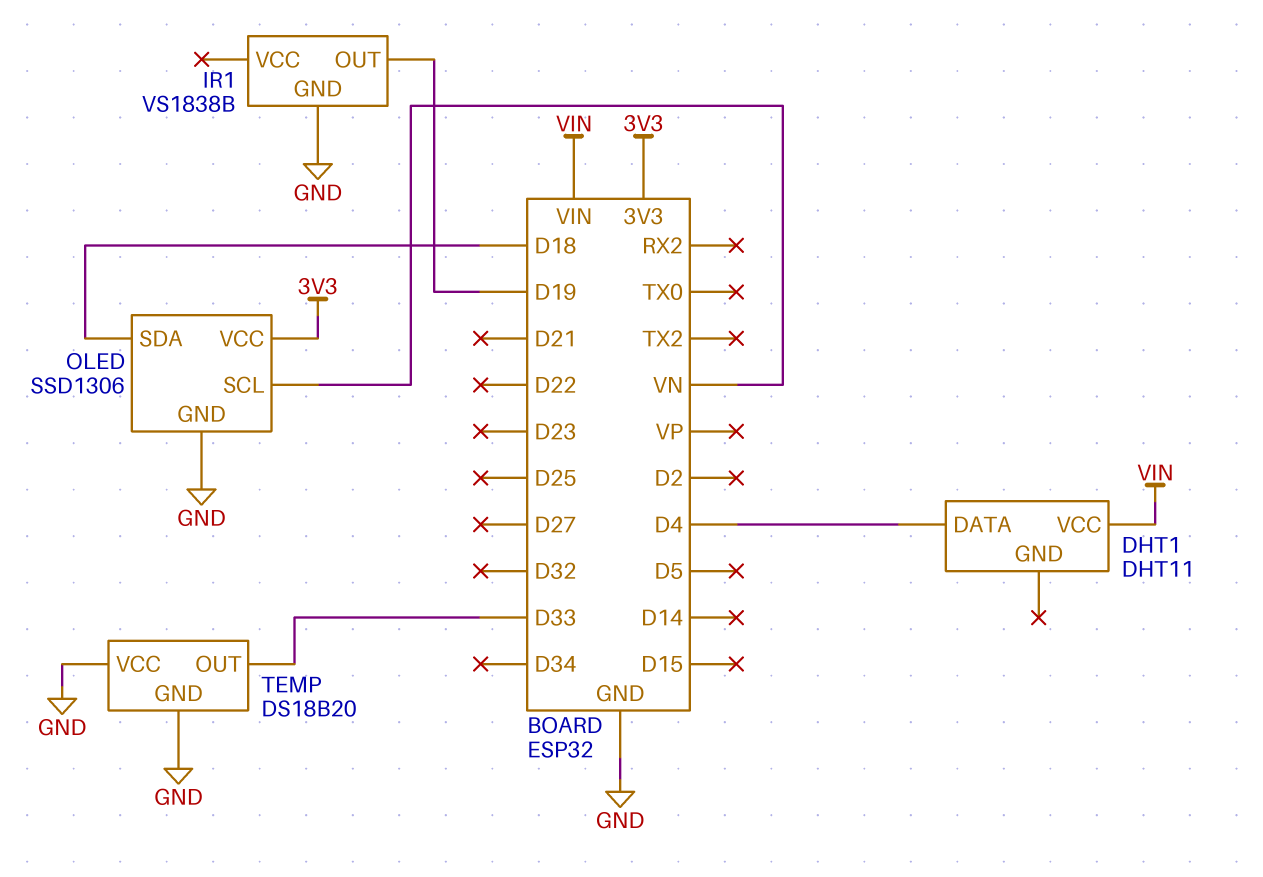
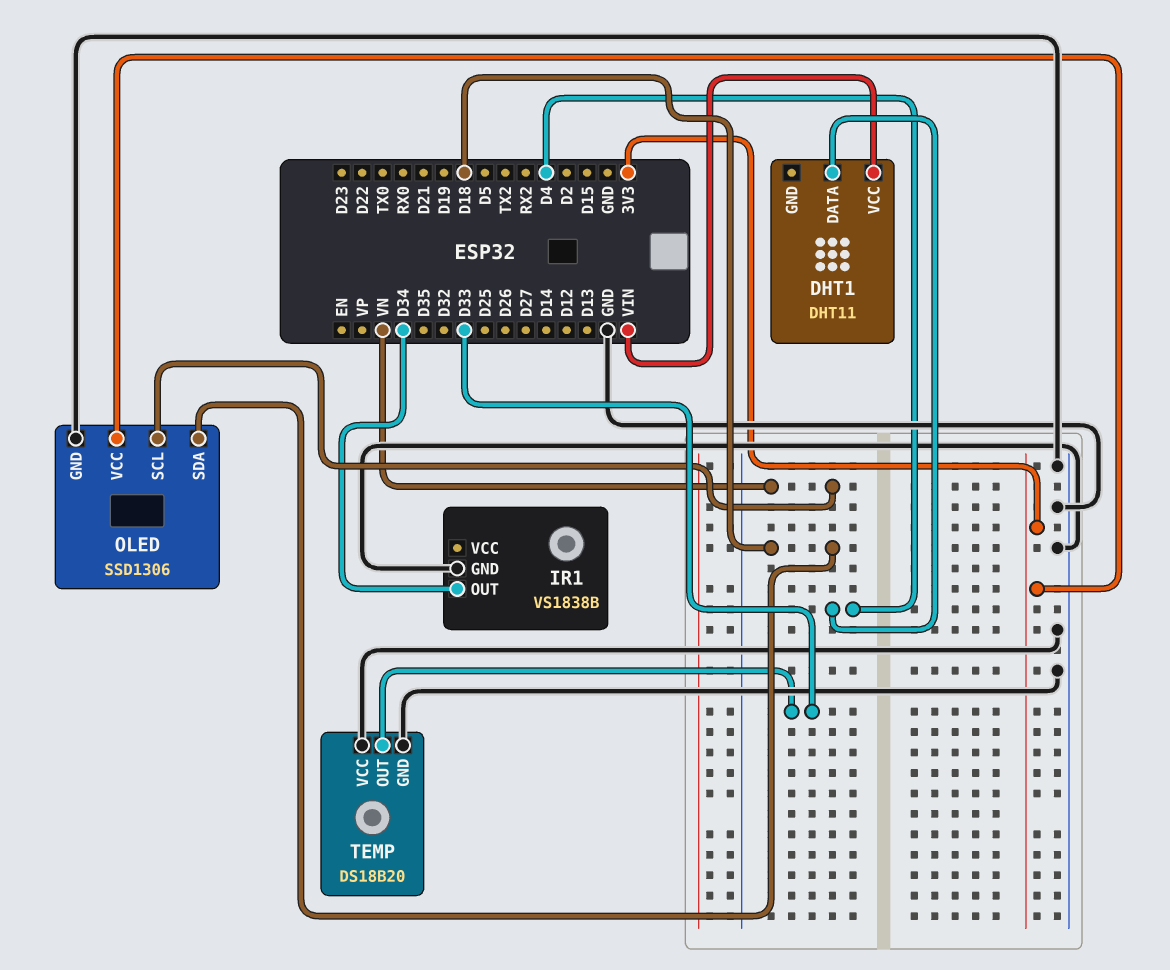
IR1 pin OUT: D19 -> D34

